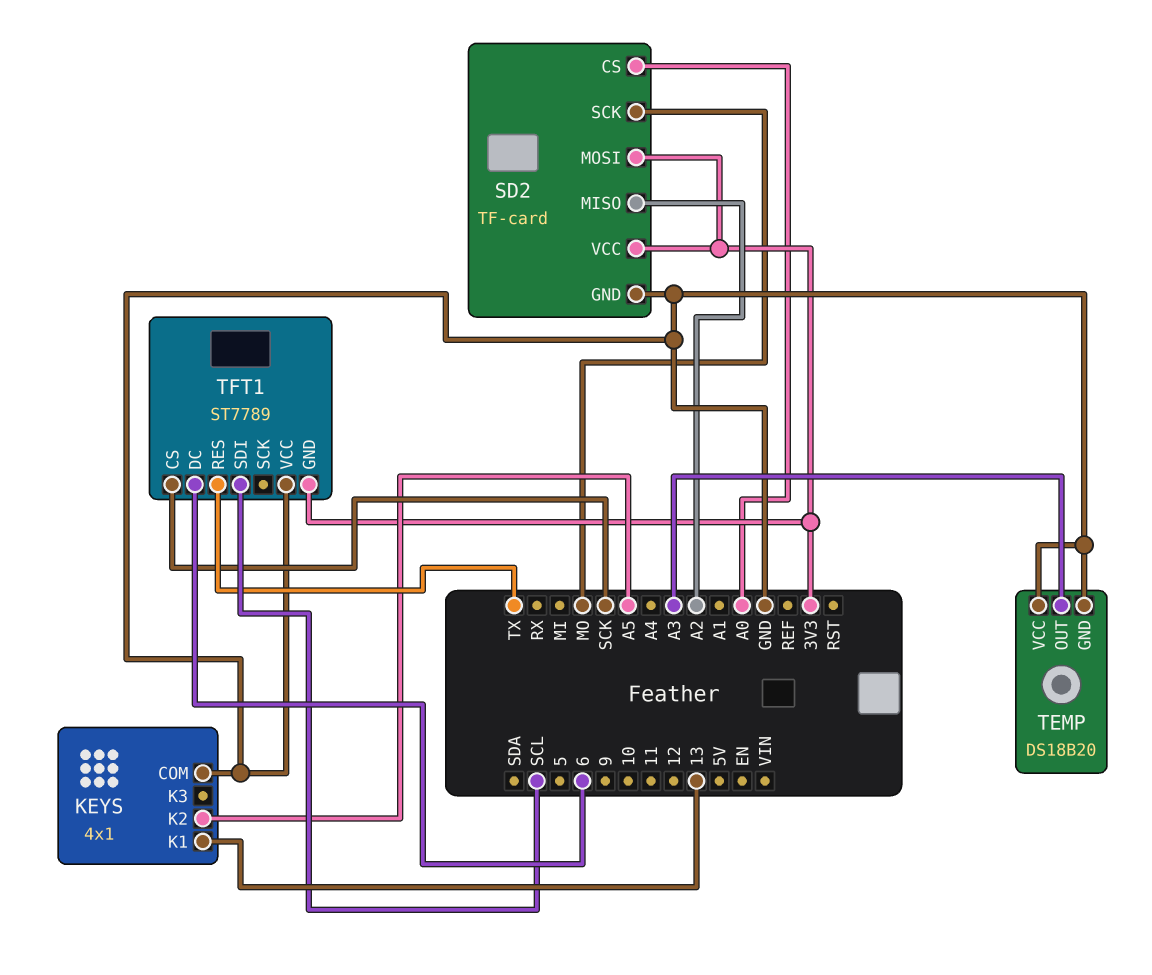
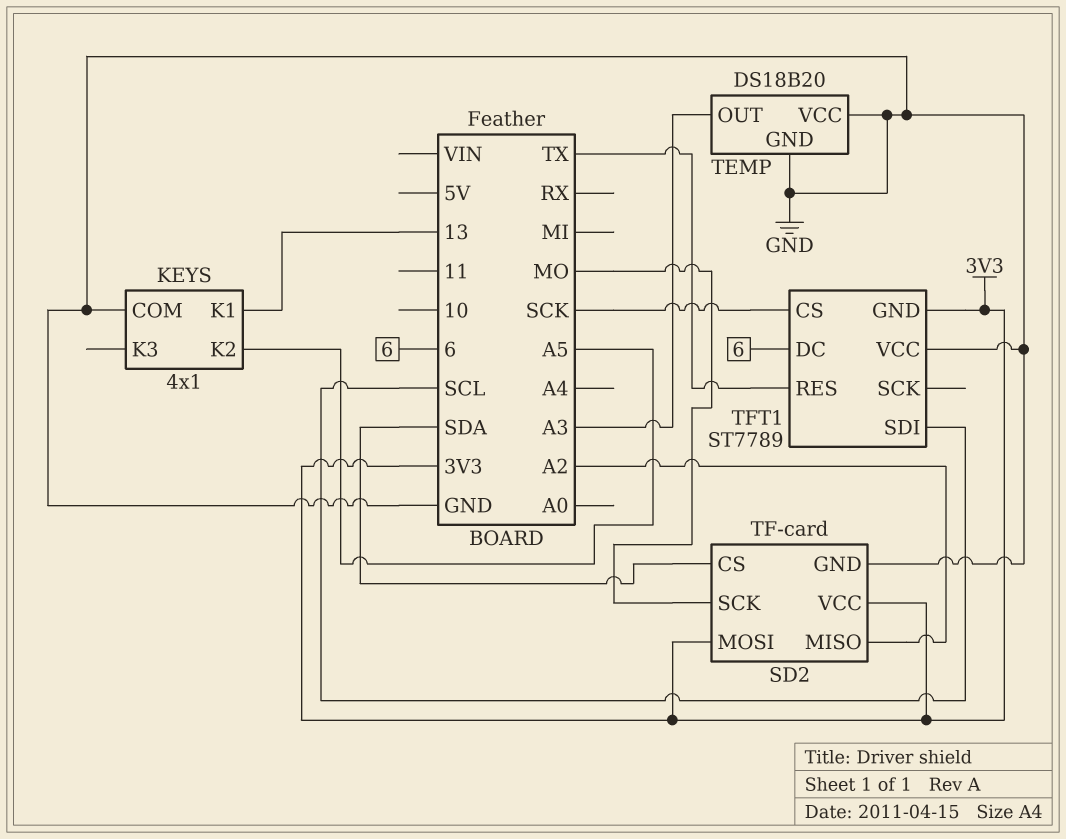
SD2 pin CS: A0 -> SDA

